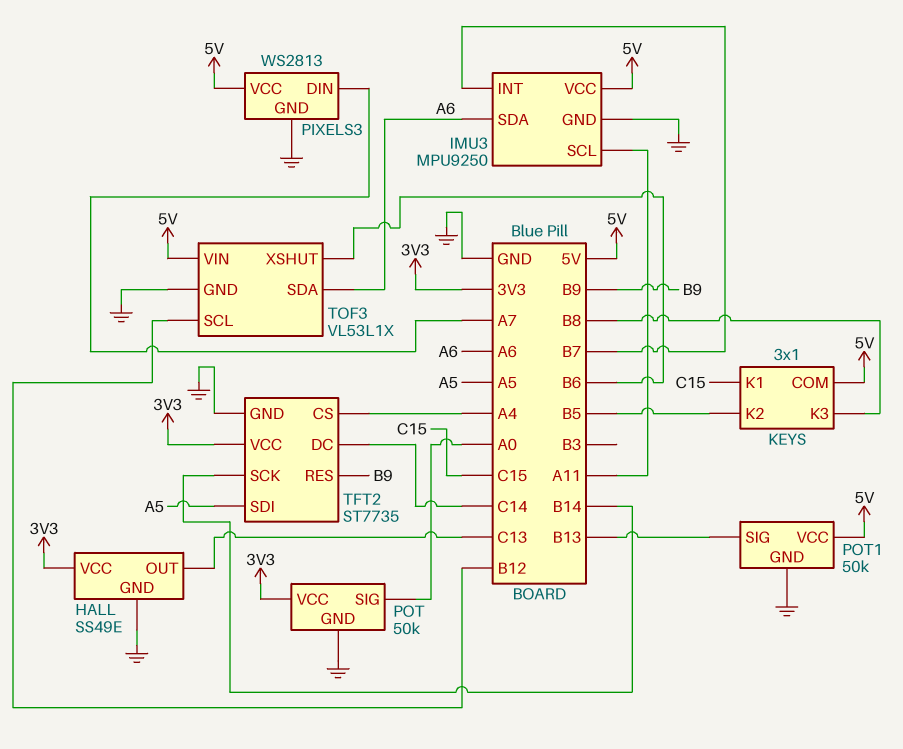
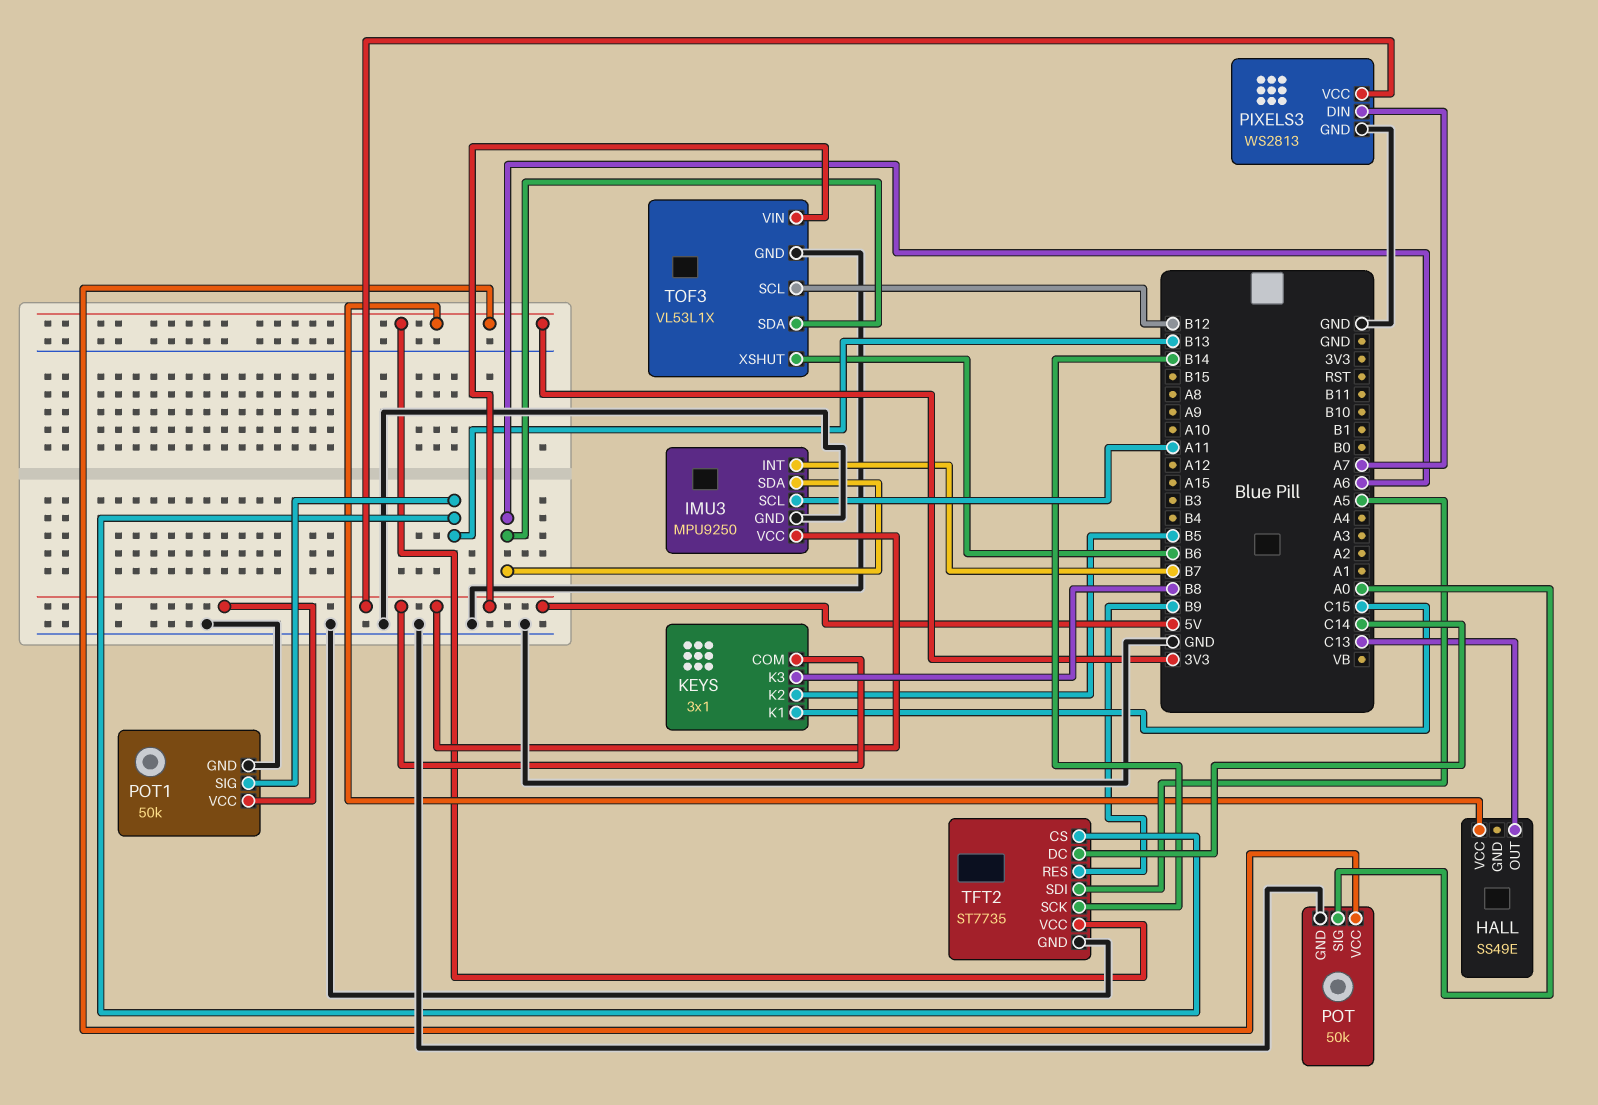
HALL pin GND: GND -> none
TFT2 pin CS: A4 -> B13

